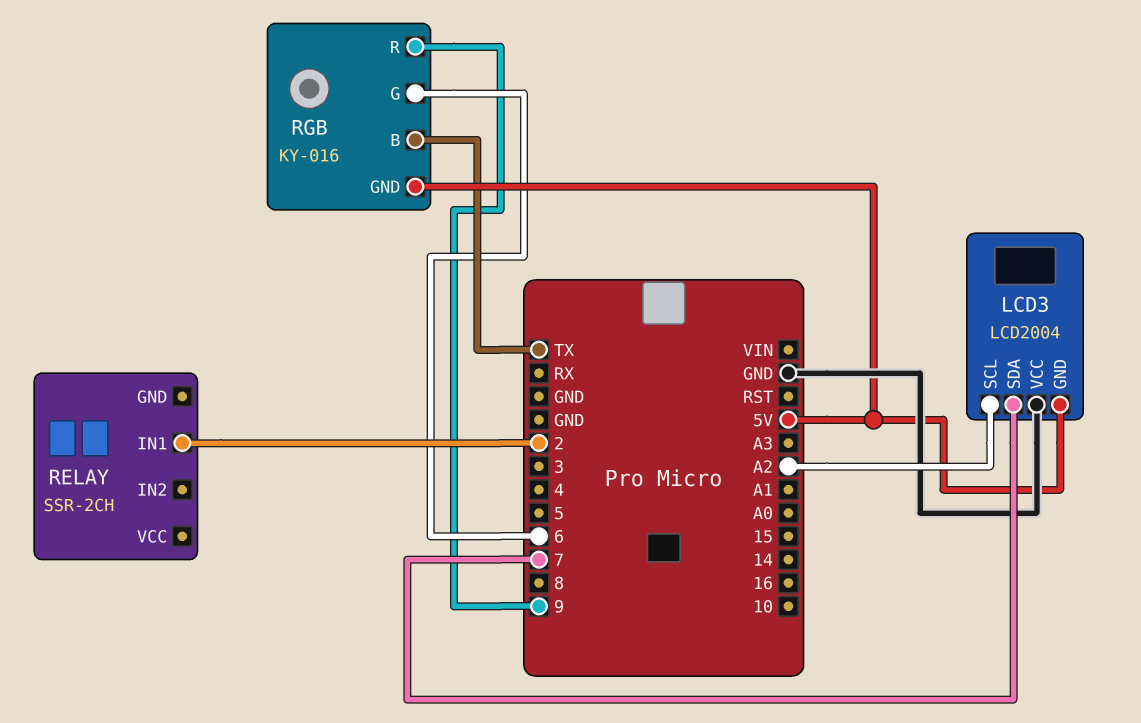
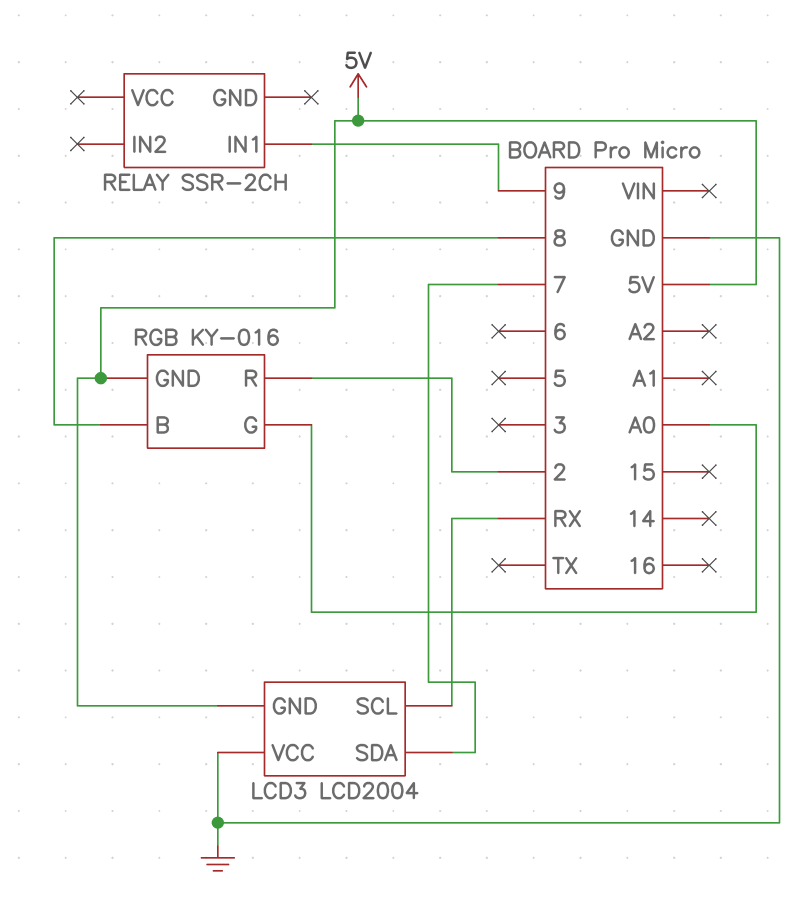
LCD3 pin SCL: A2 -> RX
RELAY pin IN1: 2 -> 9
RGB pin B: TX -> 8
RGB pin G: 6 -> A0
RGB pin R: 9 -> 2

